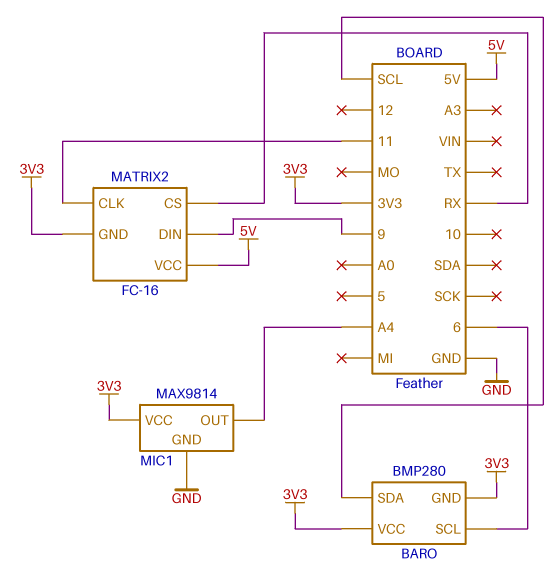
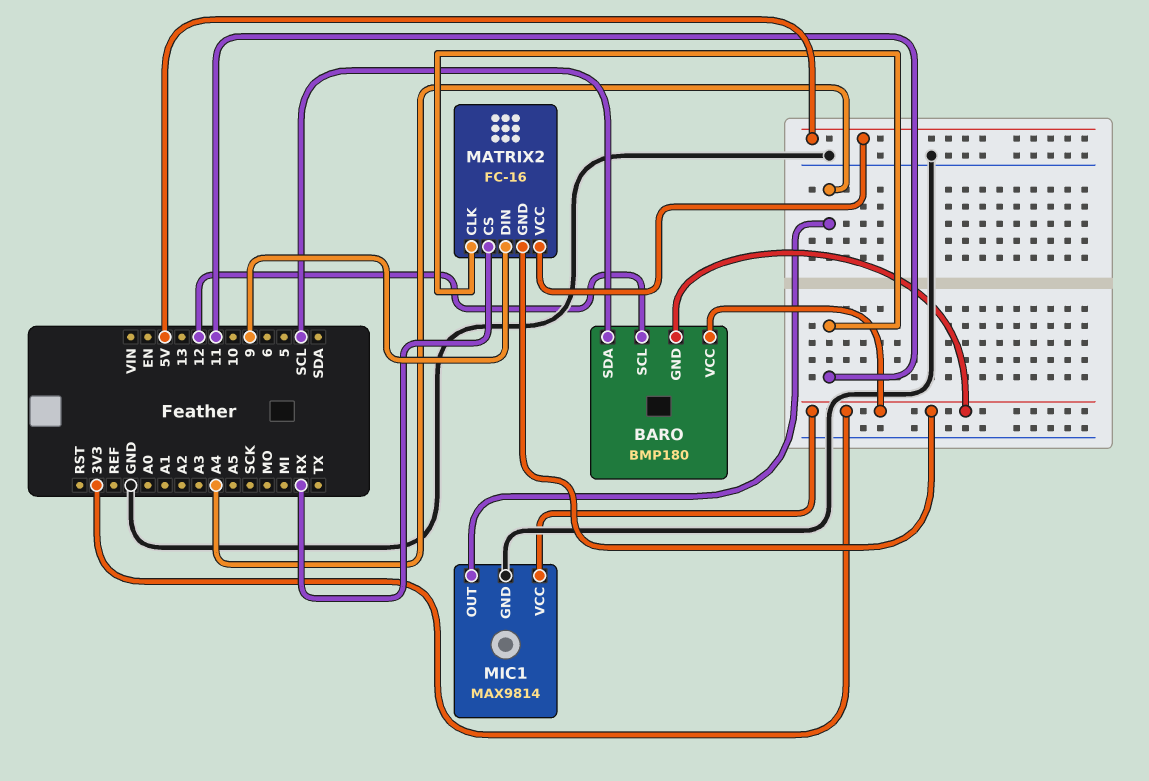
BARO: BMP280 -> BMP180
BARO pin SCL: 6 -> 12

